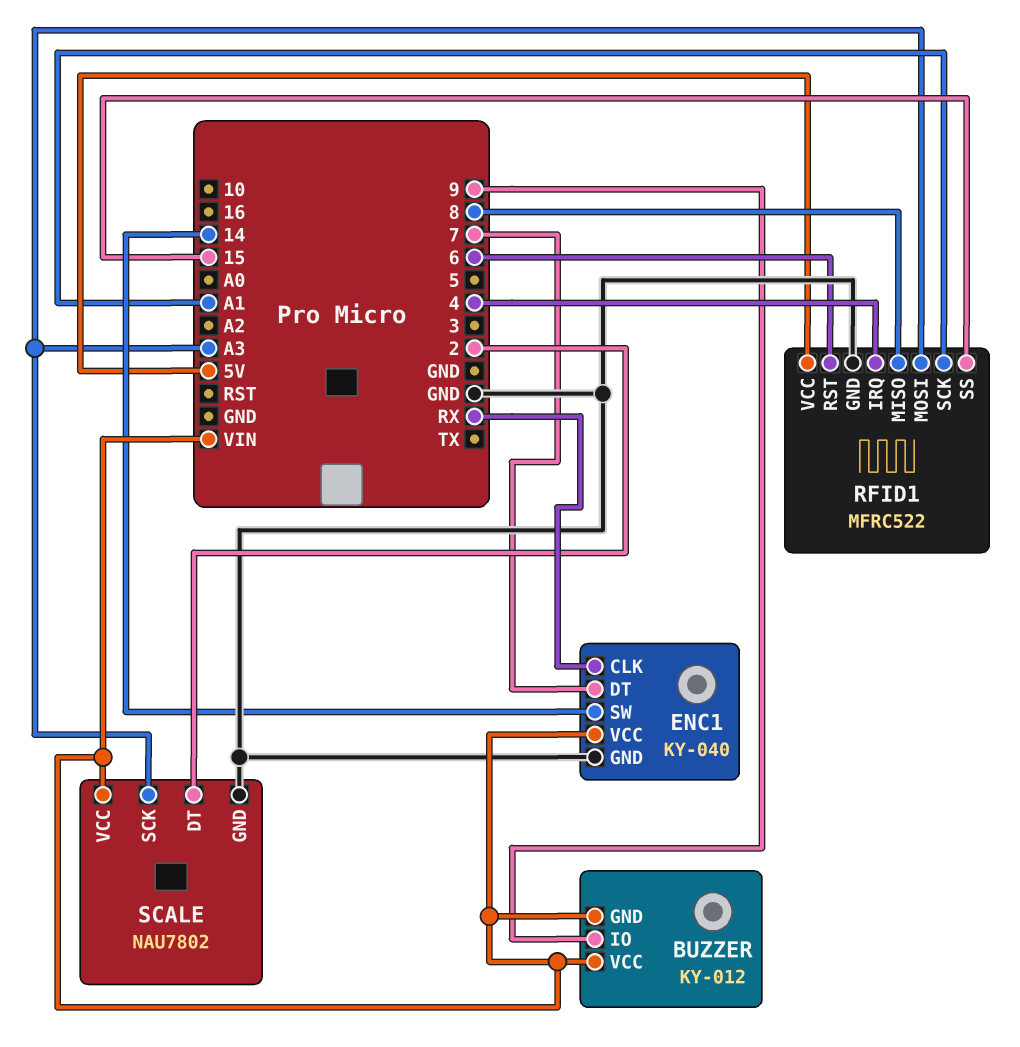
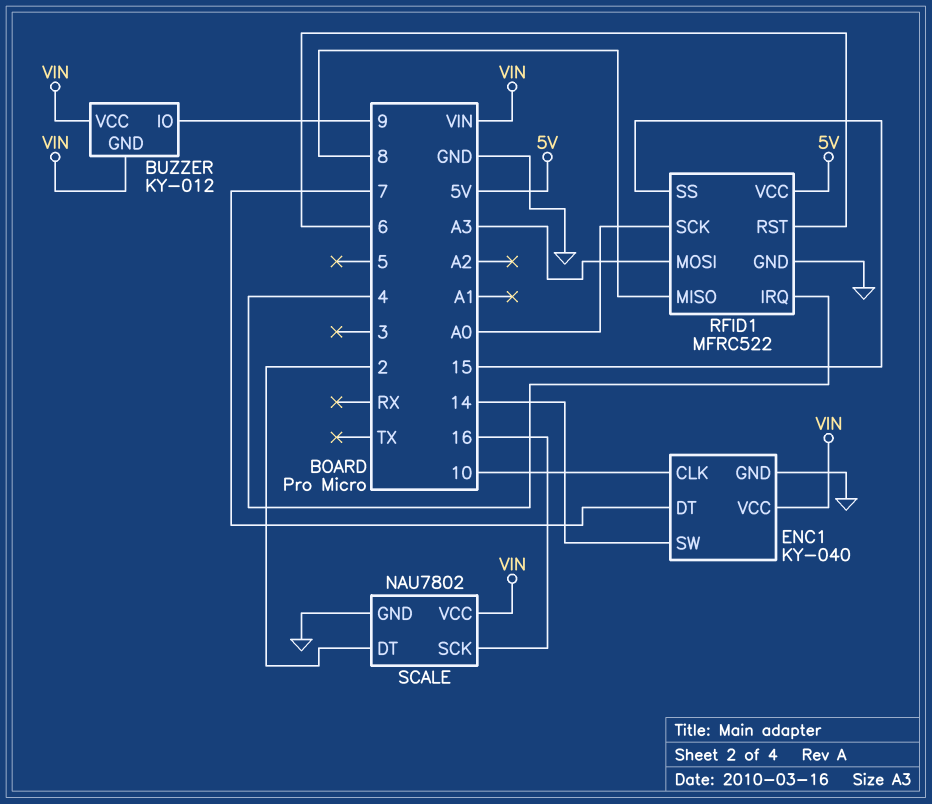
ENC1 pin CLK: RX -> 10
RFID1 pin SCK: A1 -> A0
SCALE pin SCK: A3 -> 16

